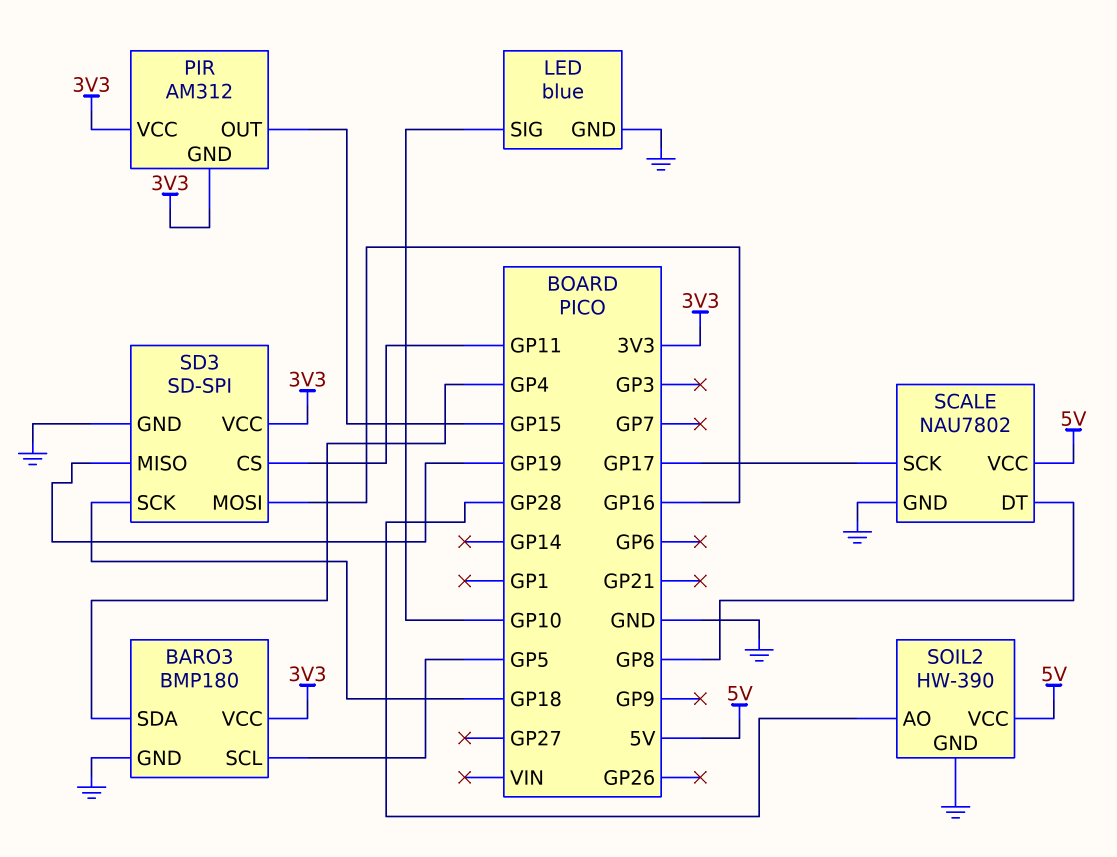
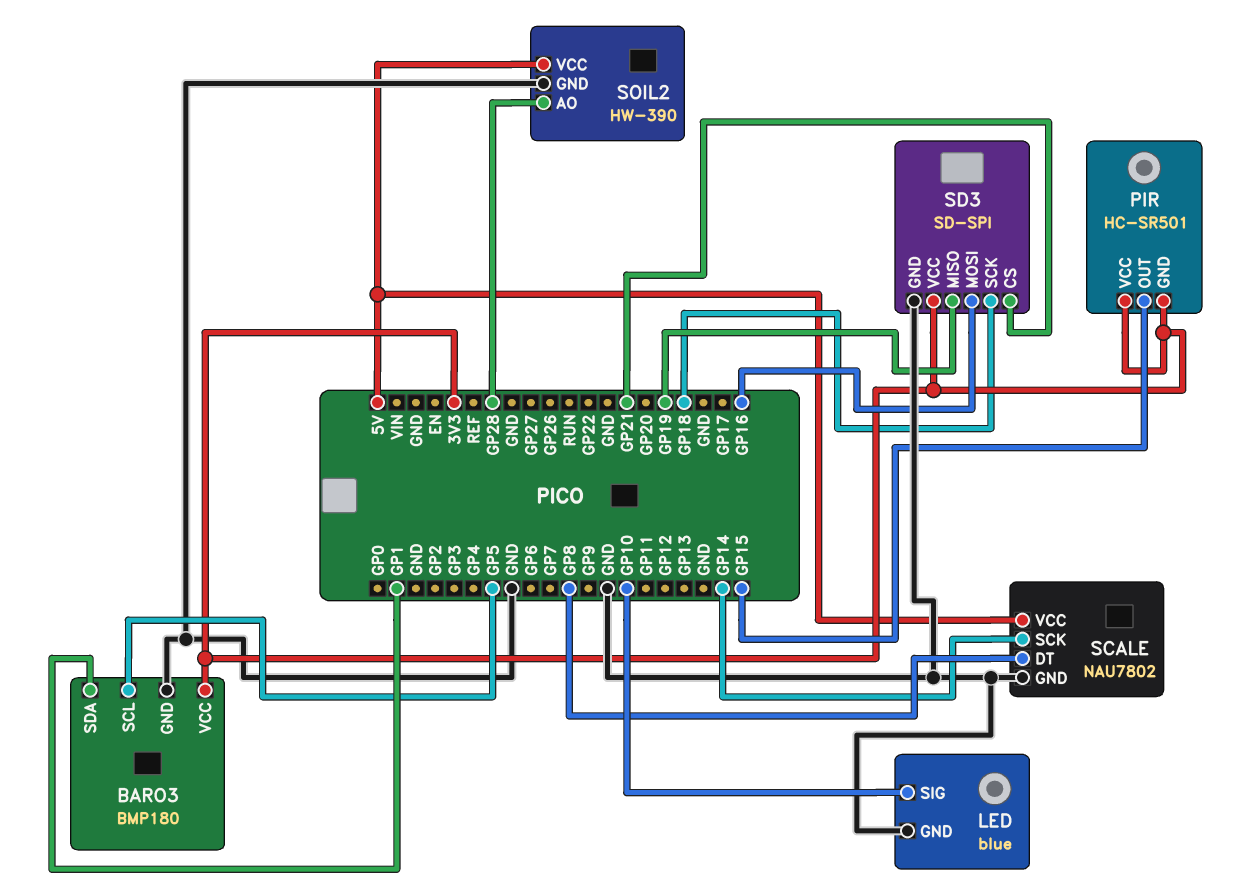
BARO3 pin SDA: GP4 -> GP1
PIR: AM312 -> HC-SR501
SCALE pin SCK: GP17 -> GP14
SD3 pin CS: GP11 -> GP21

